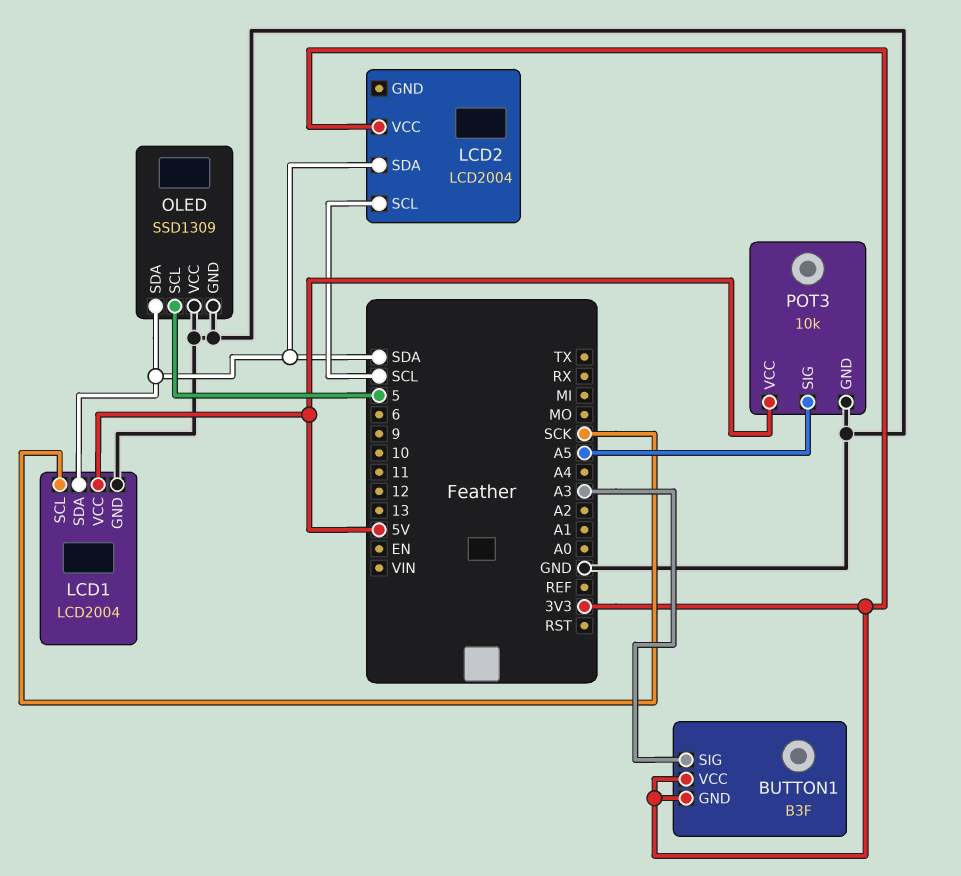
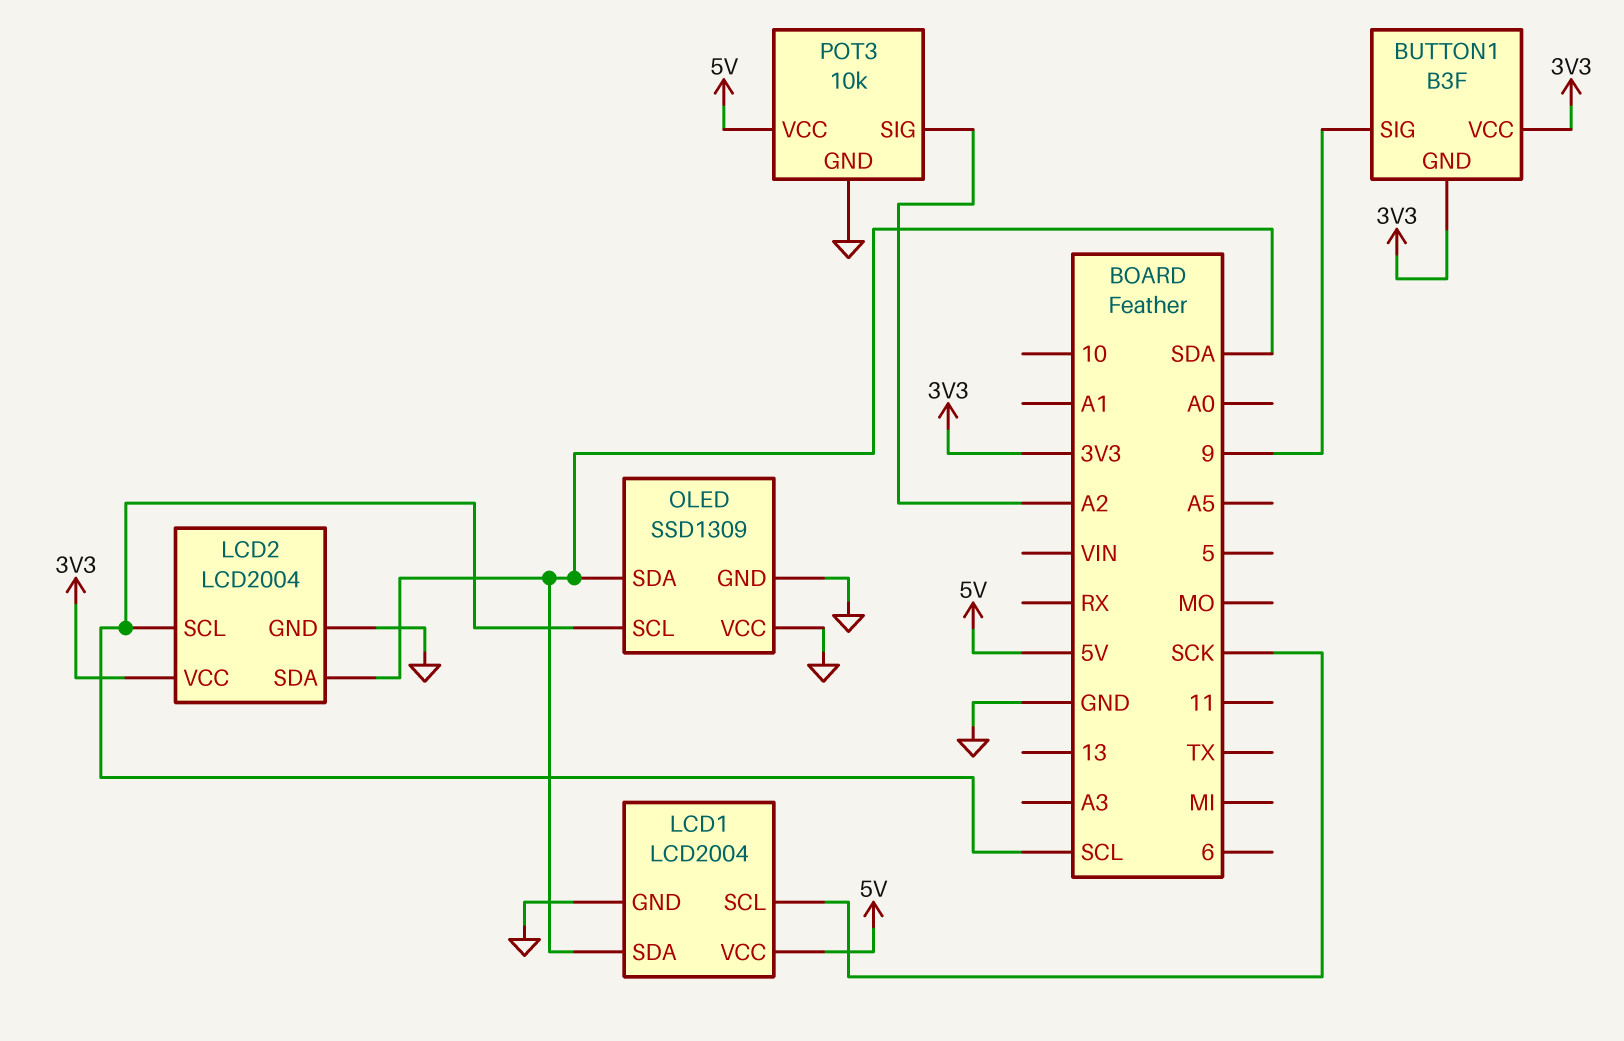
BUTTON1 pin SIG: A3 -> 9
LCD2 pin GND: none -> GND
OLED pin SCL: 5 -> SCL
POT3 pin SIG: A5 -> A2

